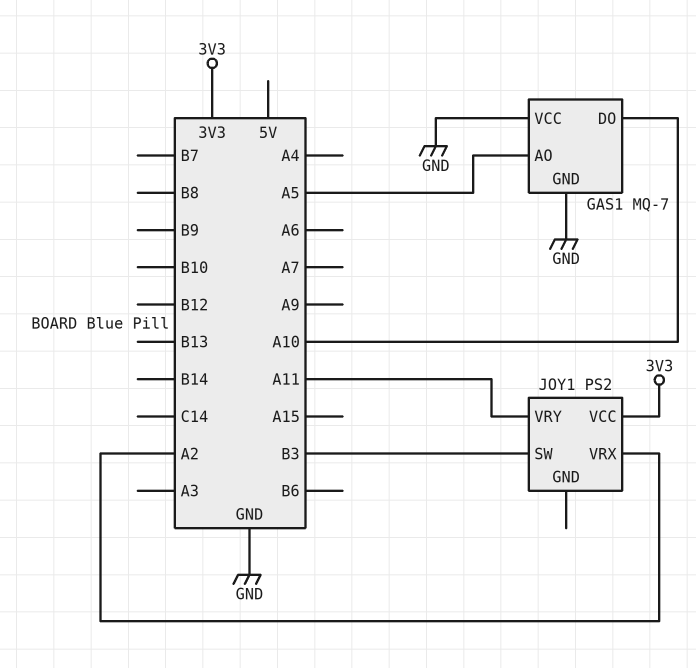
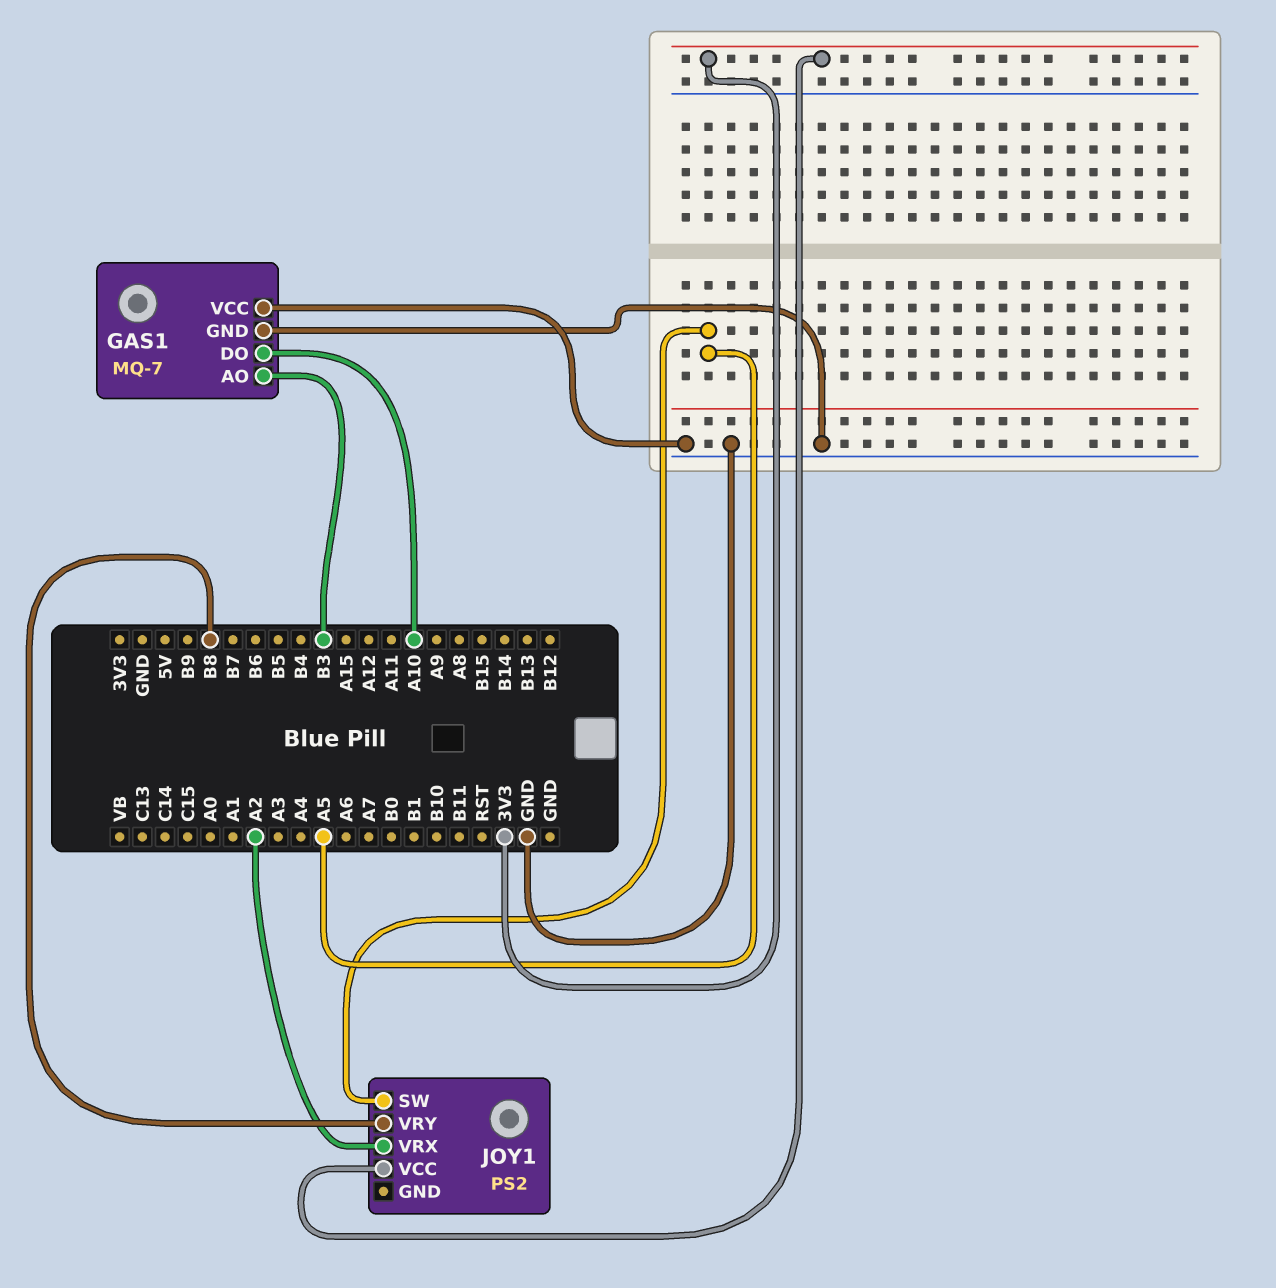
GAS1 pin AO: A5 -> B3
JOY1 pin SW: B3 -> A5
JOY1 pin VRY: A11 -> B8

